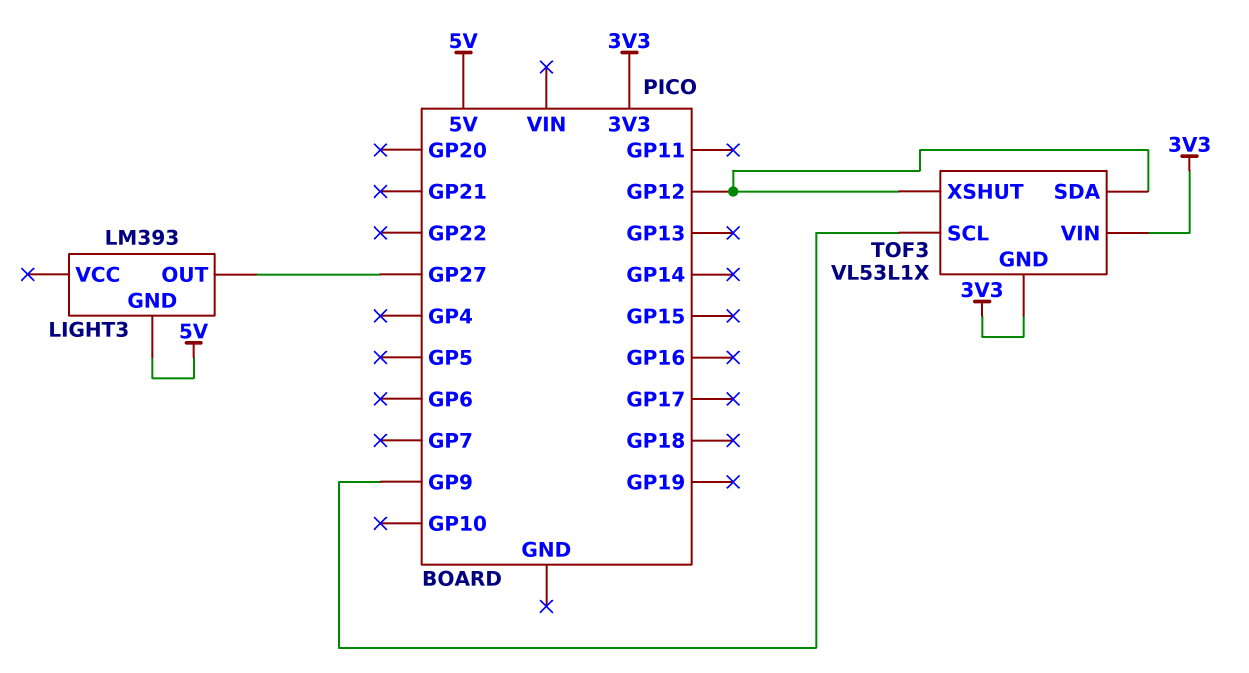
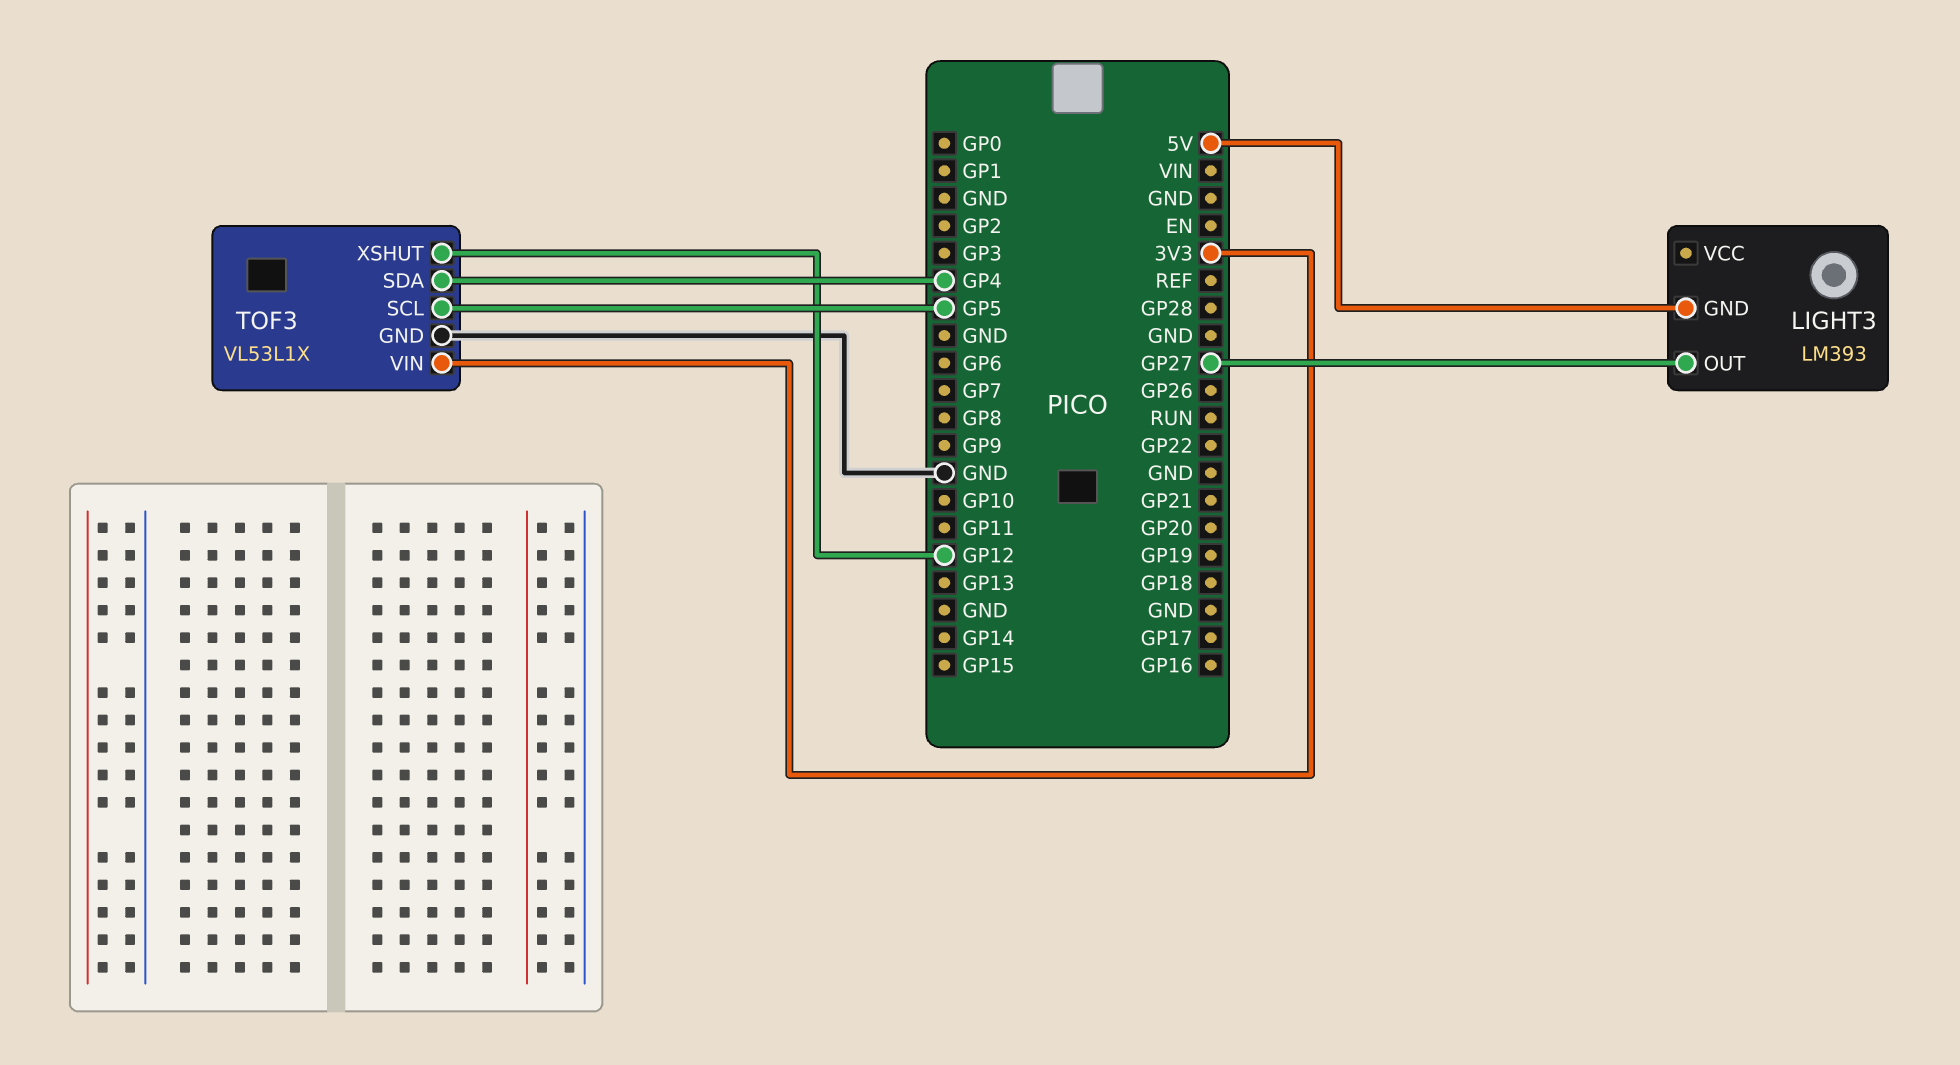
TOF3 pin GND: 3V3 -> GND
TOF3 pin SCL: GP9 -> GP5
TOF3 pin SDA: GP12 -> GP4

